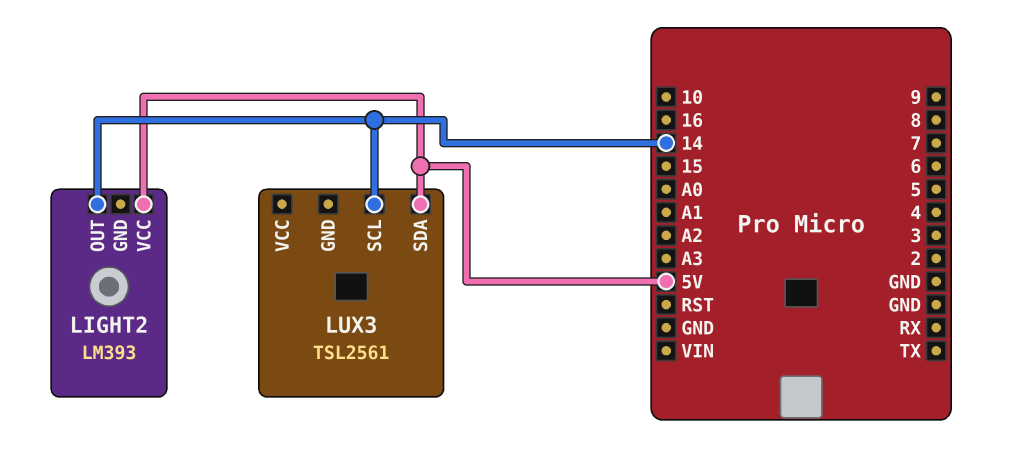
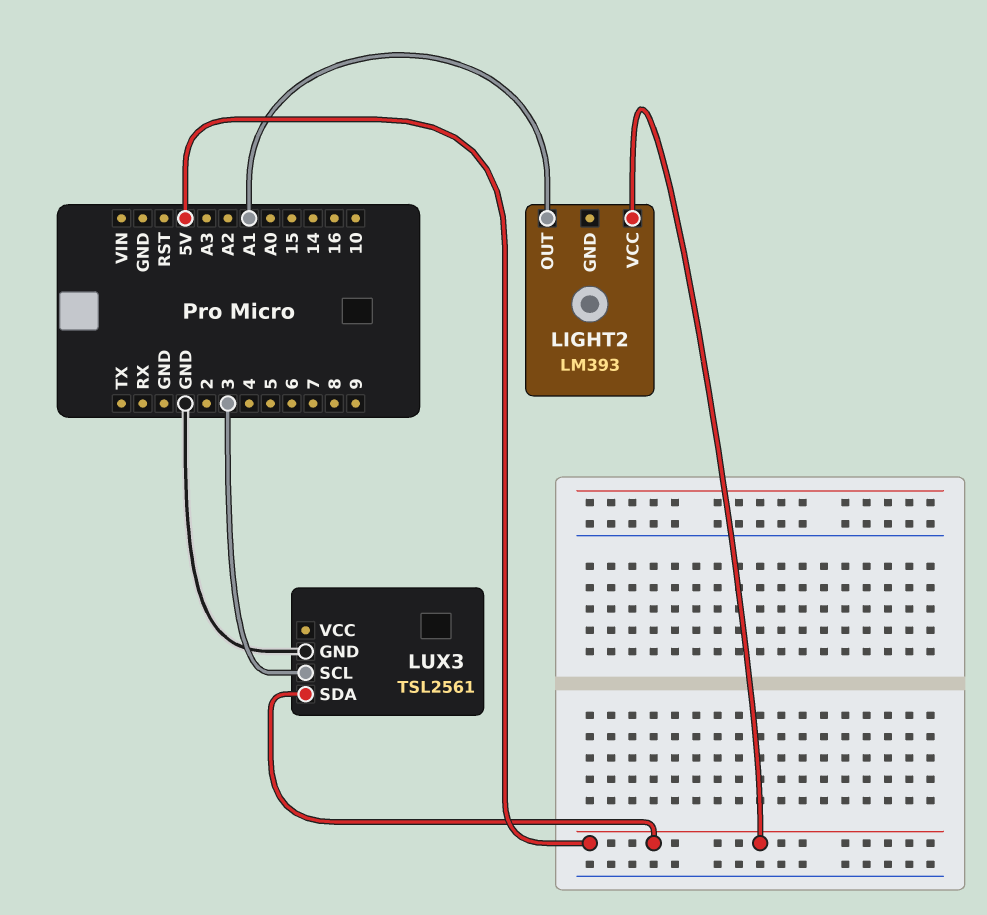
LIGHT2 pin OUT: 14 -> A1
LUX3 pin GND: none -> GND
LUX3 pin SCL: 14 -> 3

